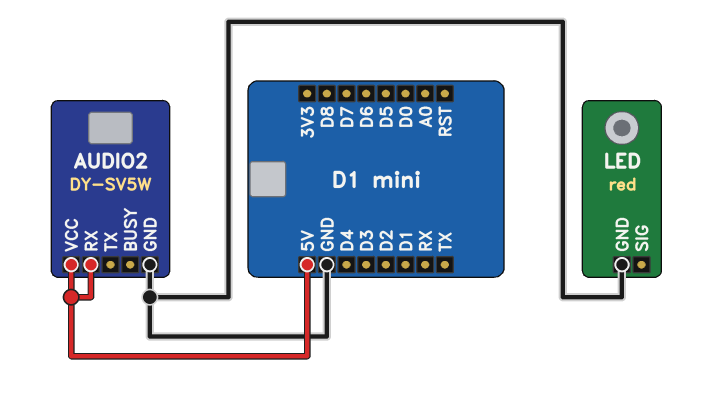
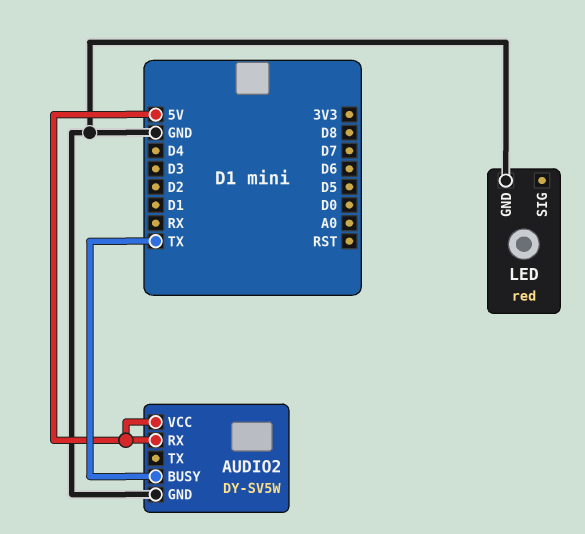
AUDIO2 pin BUSY: none -> TX

